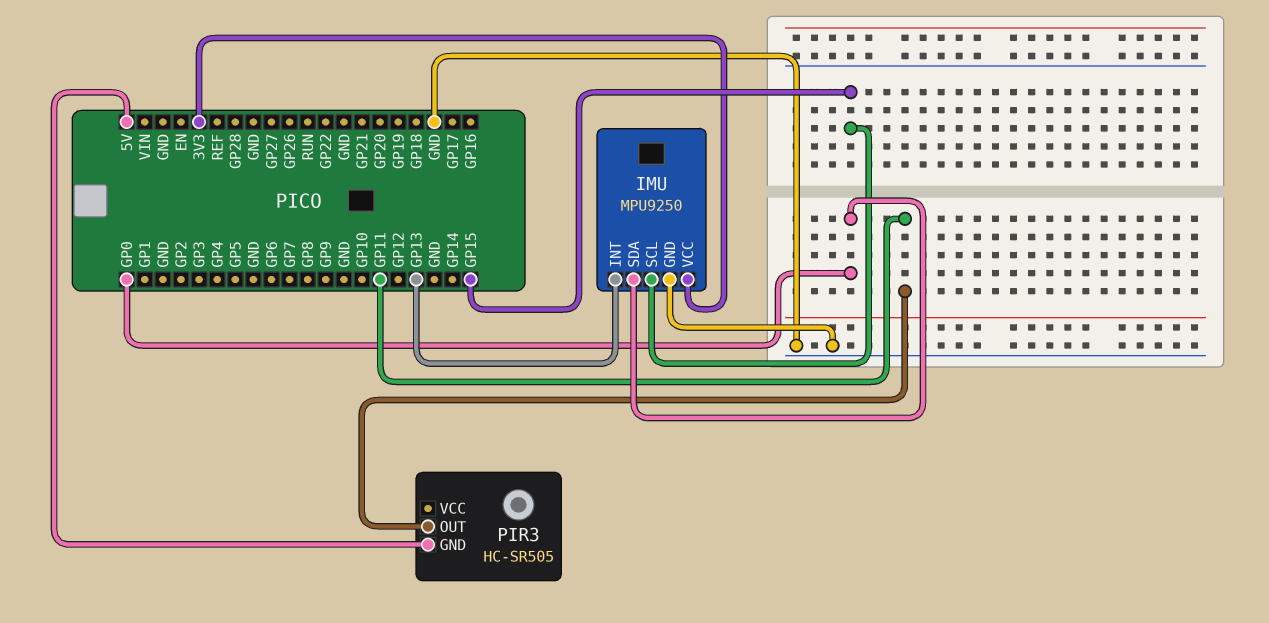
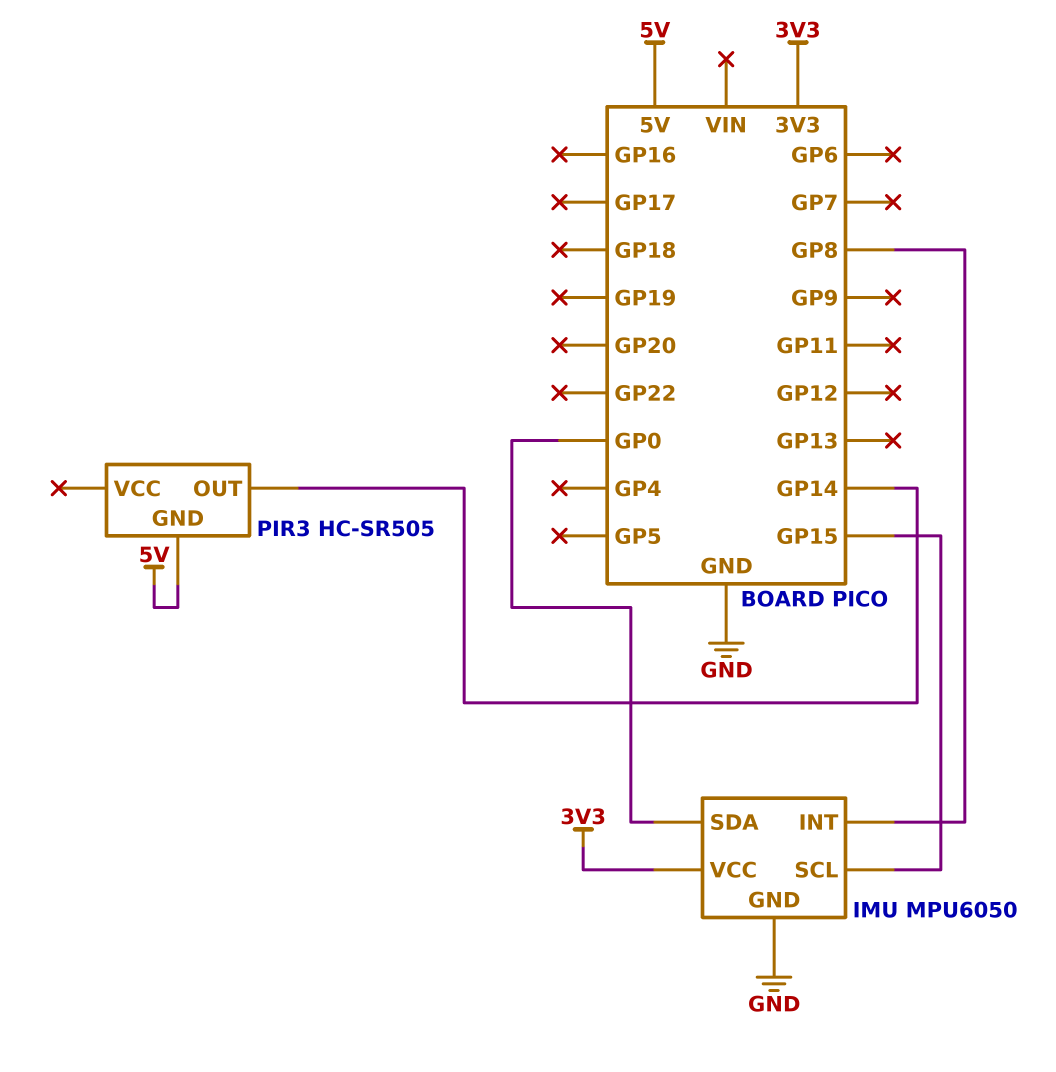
IMU: MPU9250 -> MPU6050
IMU pin INT: GP13 -> GP8
PIR3 pin OUT: GP11 -> GP14

